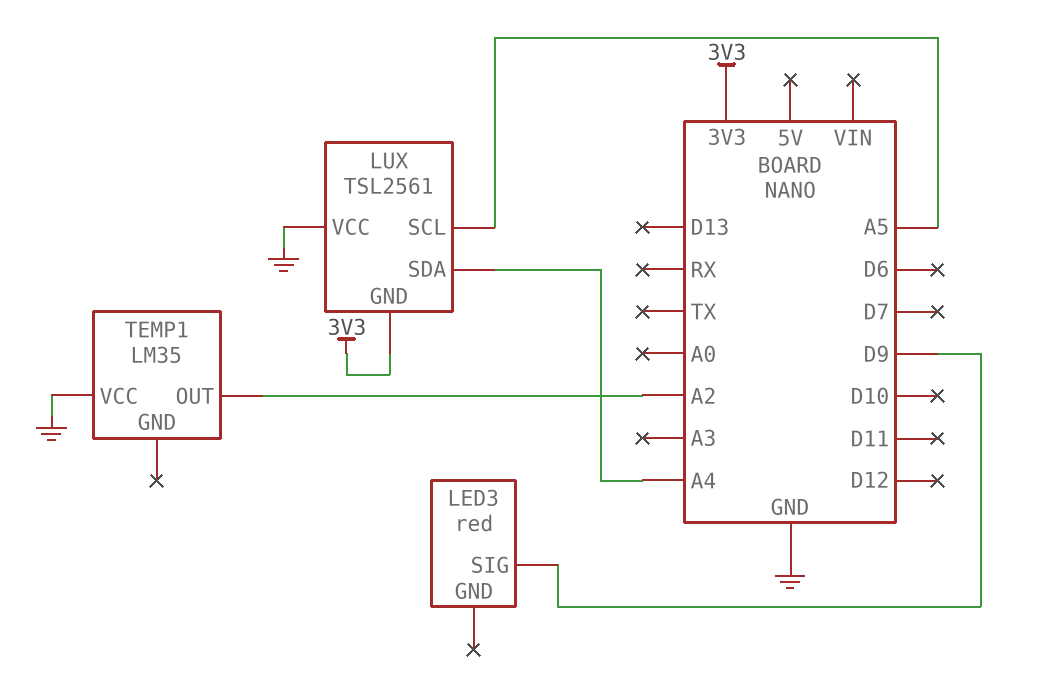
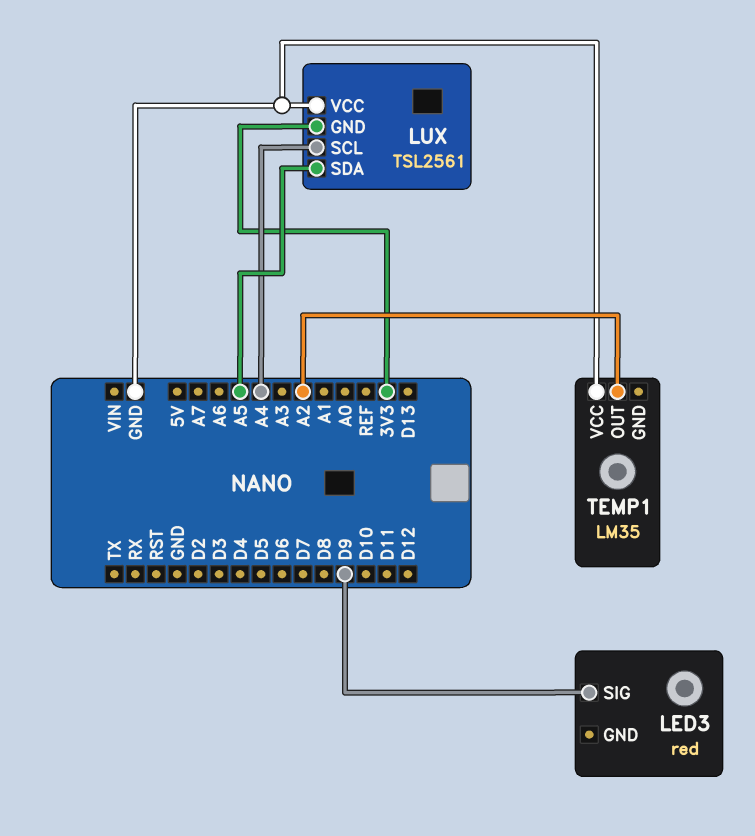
LUX pin SCL: A5 -> A4
LUX pin SDA: A4 -> A5

